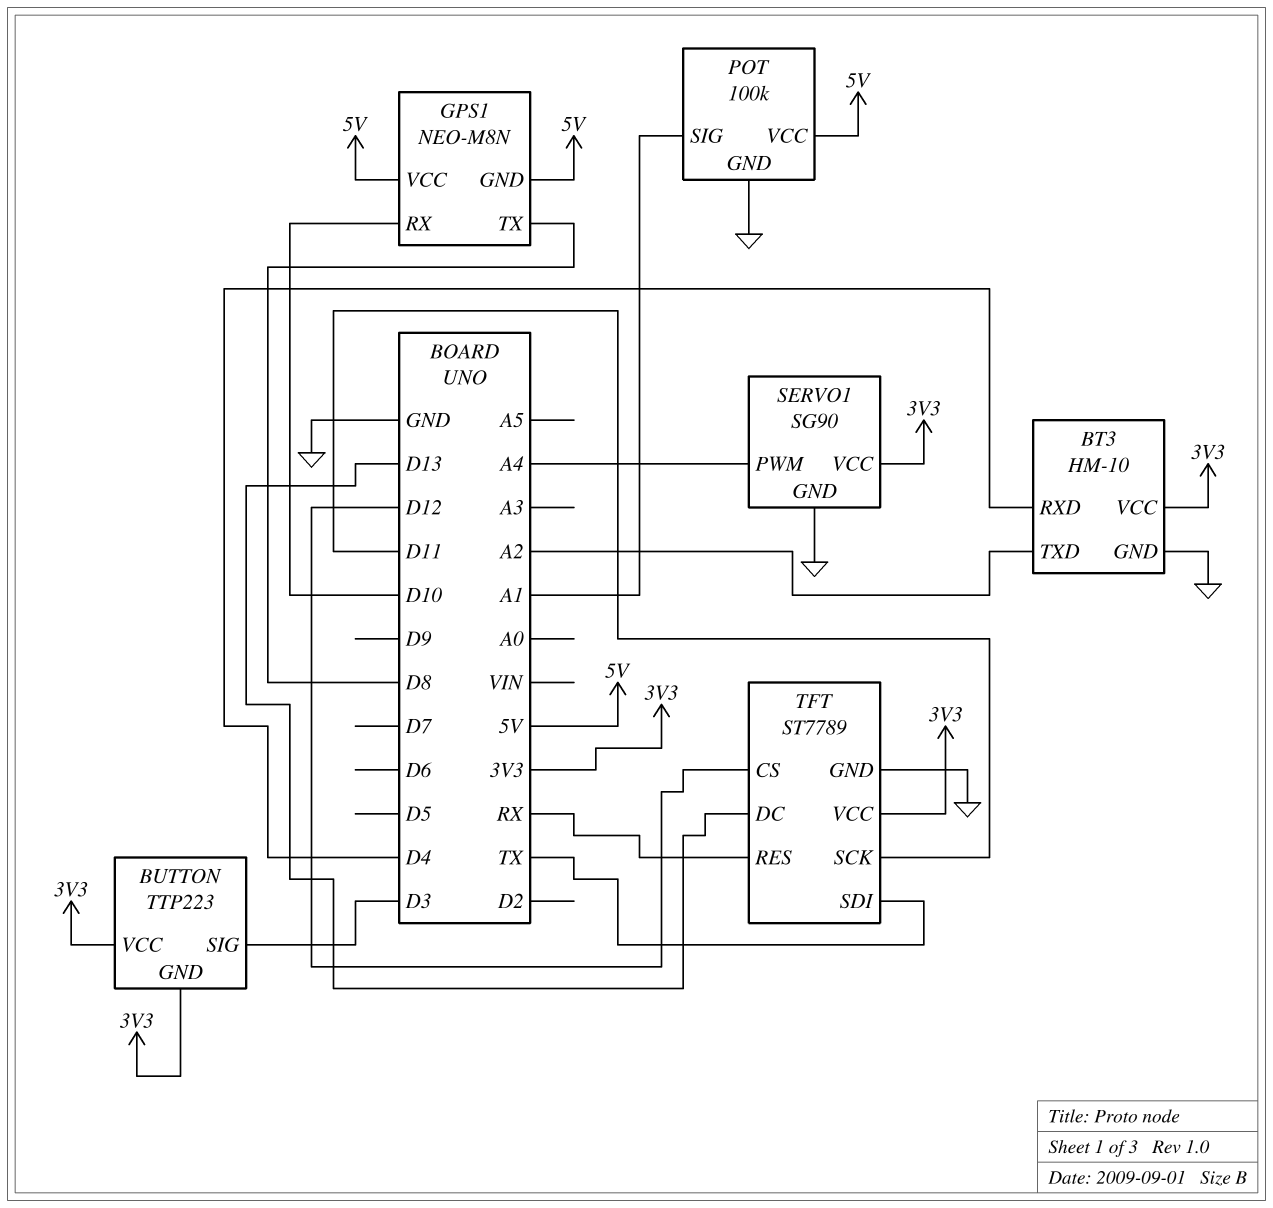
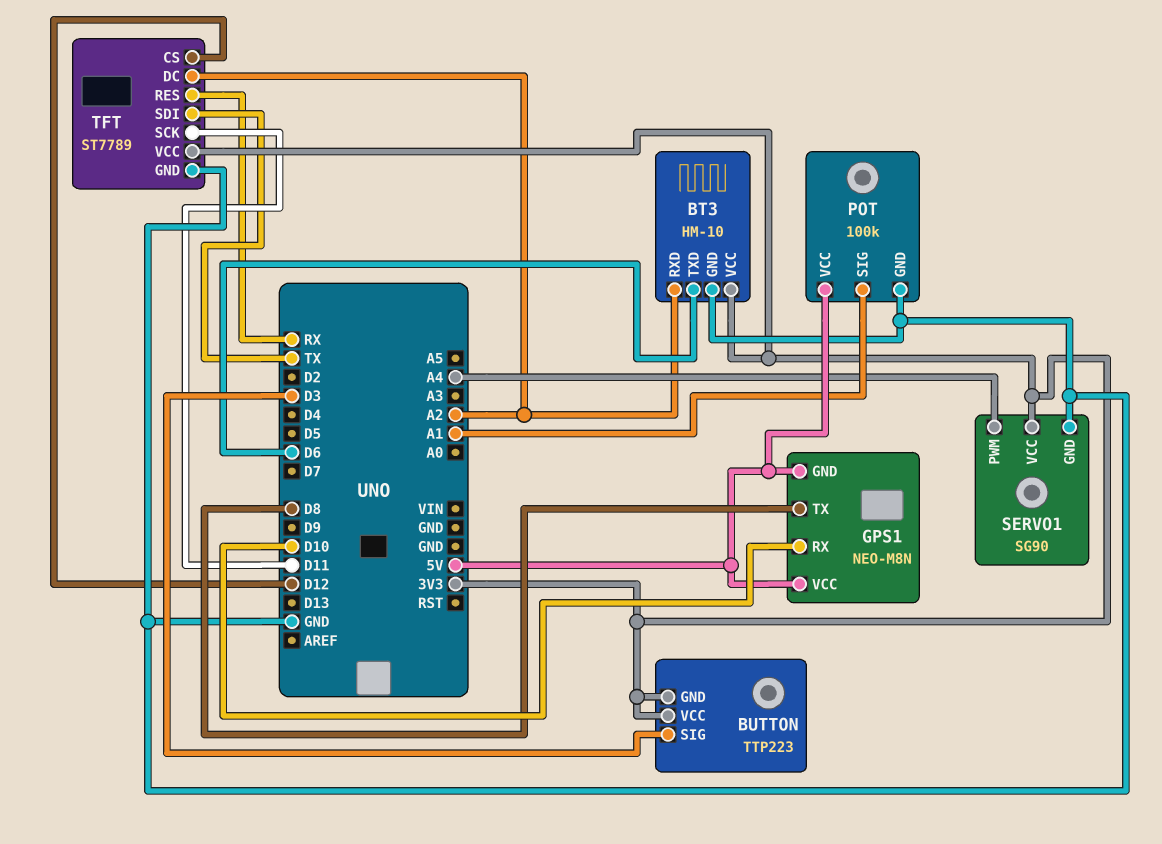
BT3 pin RXD: D4 -> A2
BT3 pin TXD: A2 -> D6
TFT pin DC: D13 -> A2

